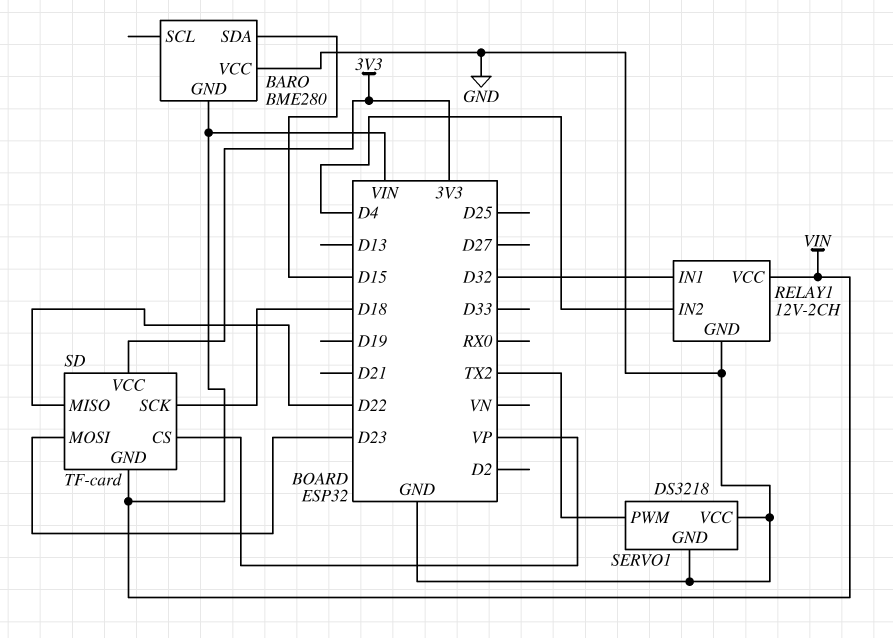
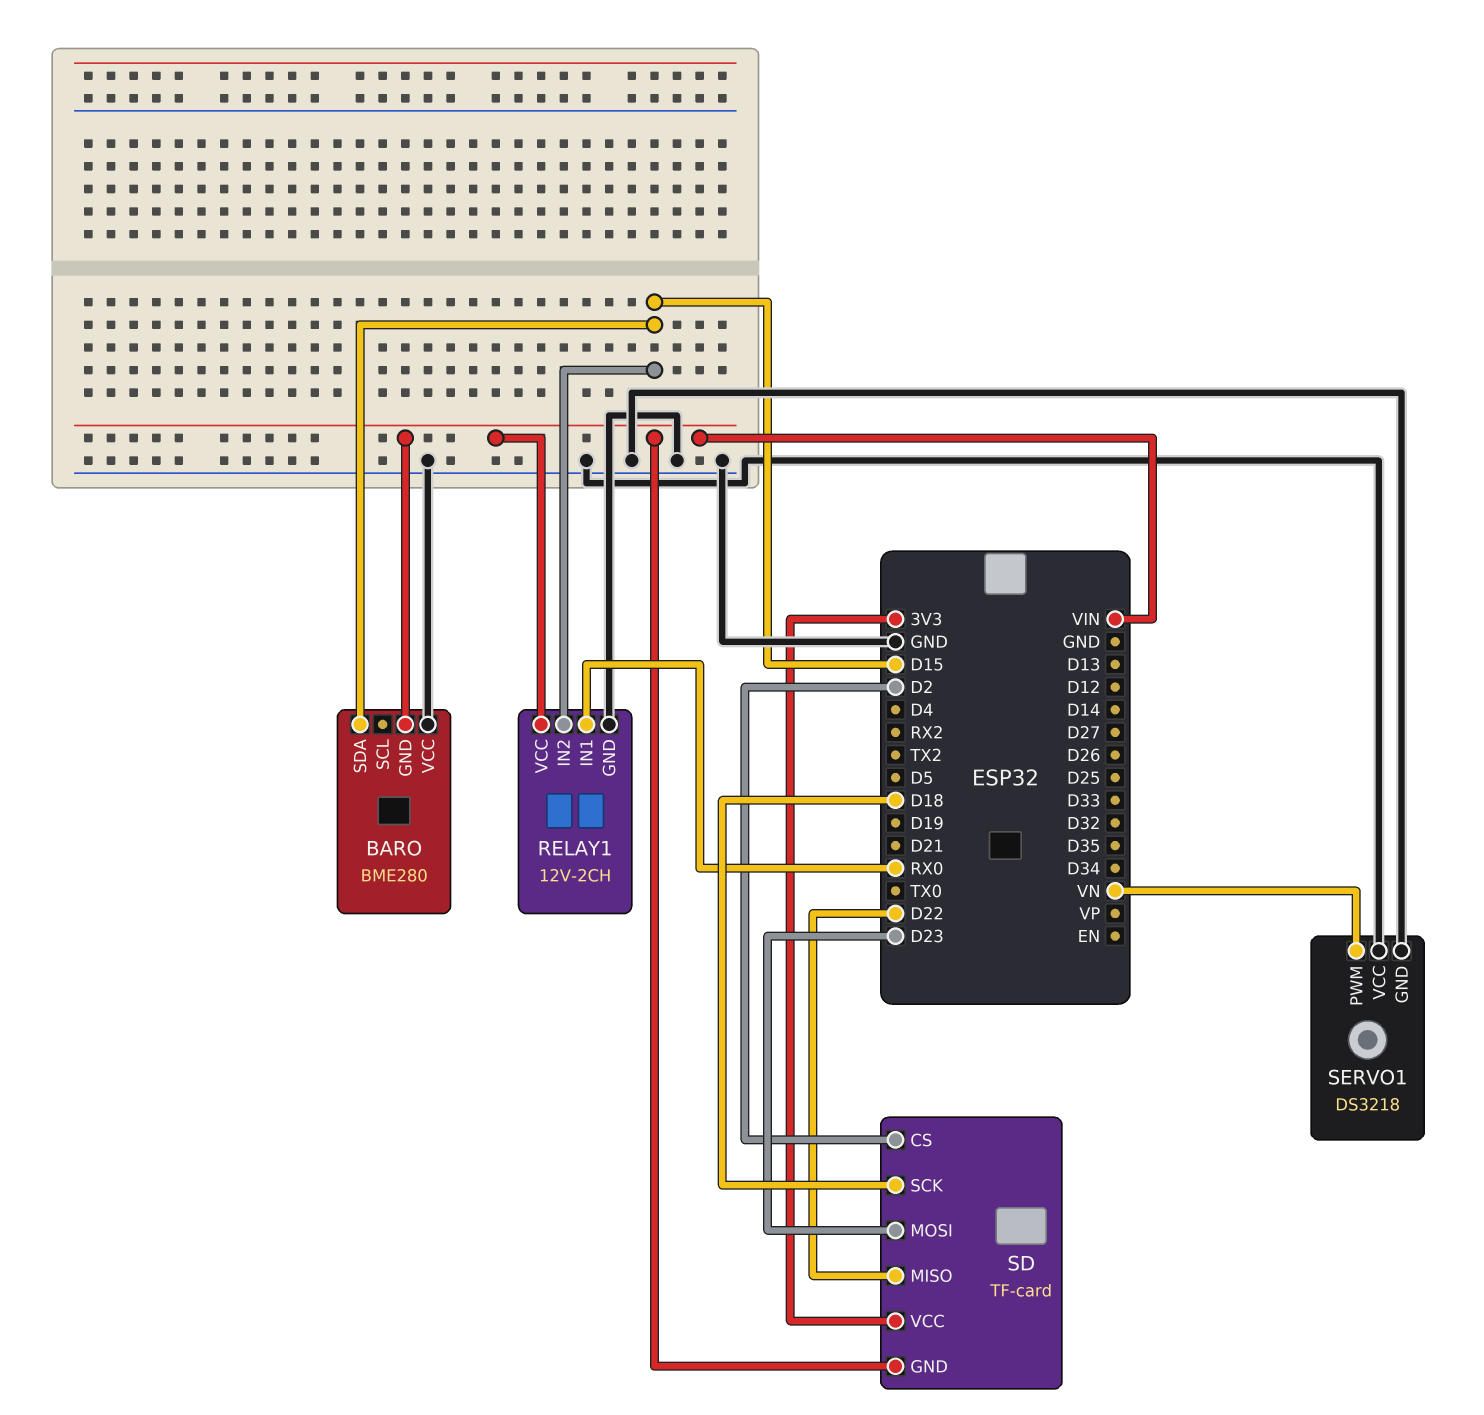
RELAY1 pin IN1: D32 -> RX0
RELAY1 pin IN2: D4 -> D15
SD pin CS: VP -> D2
SERVO1 pin PWM: TX2 -> VN

